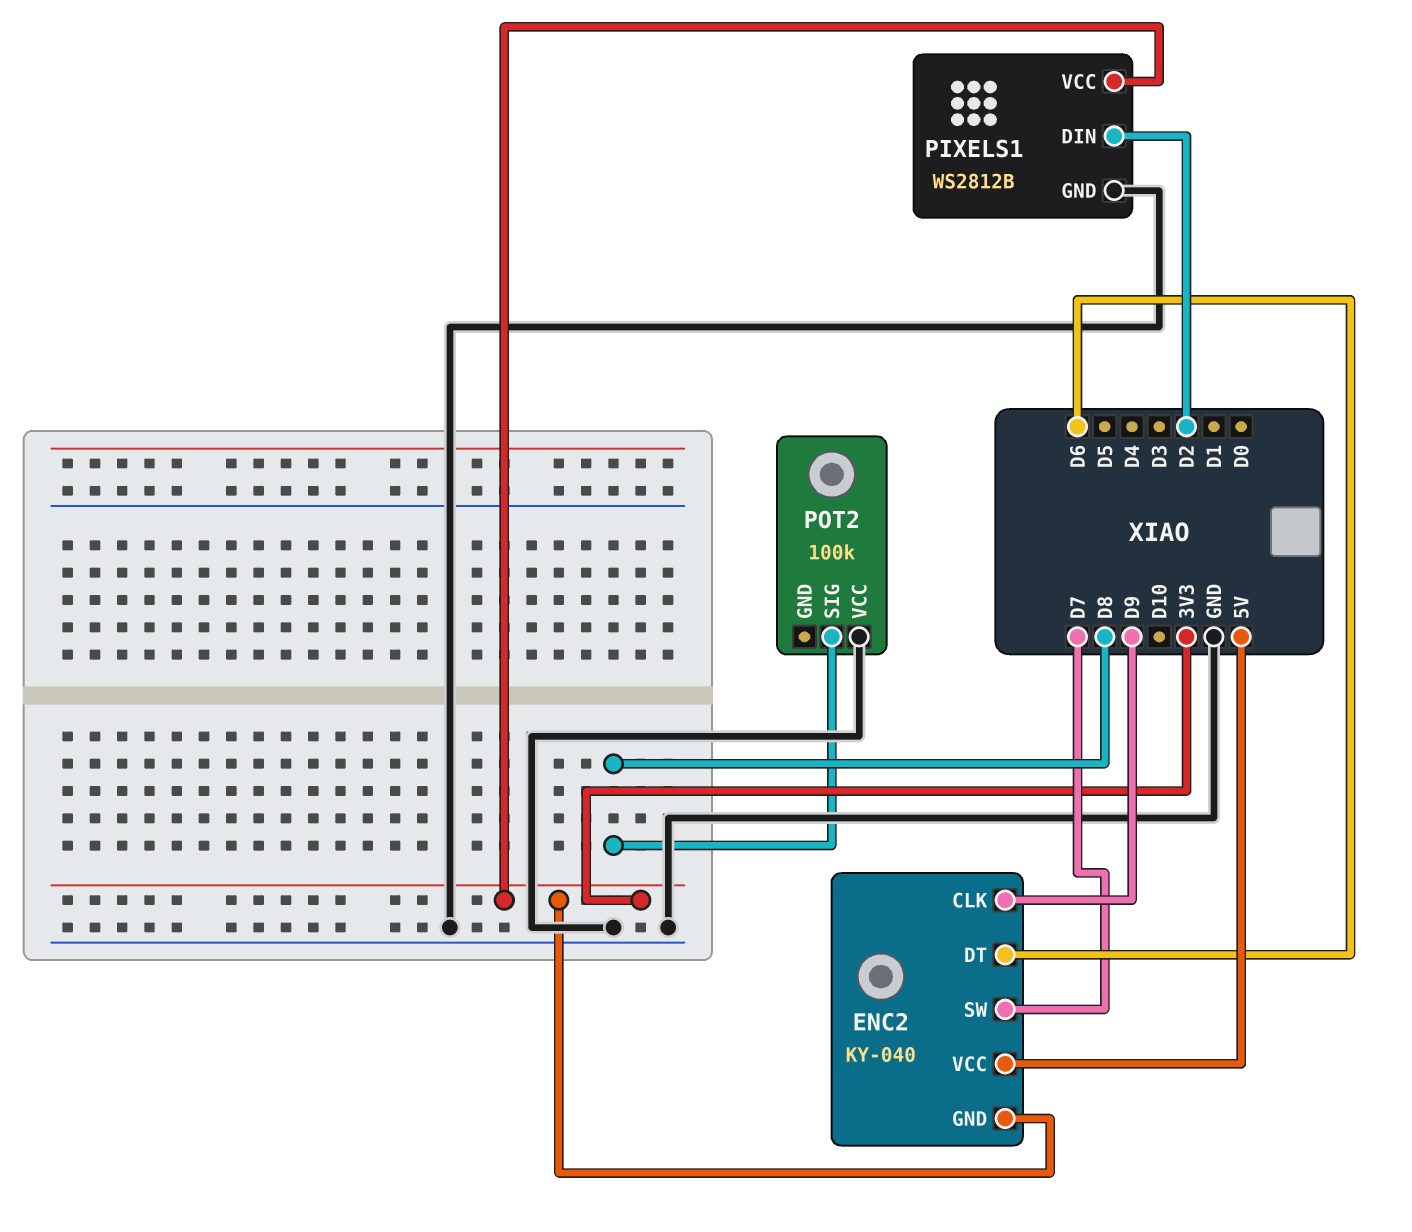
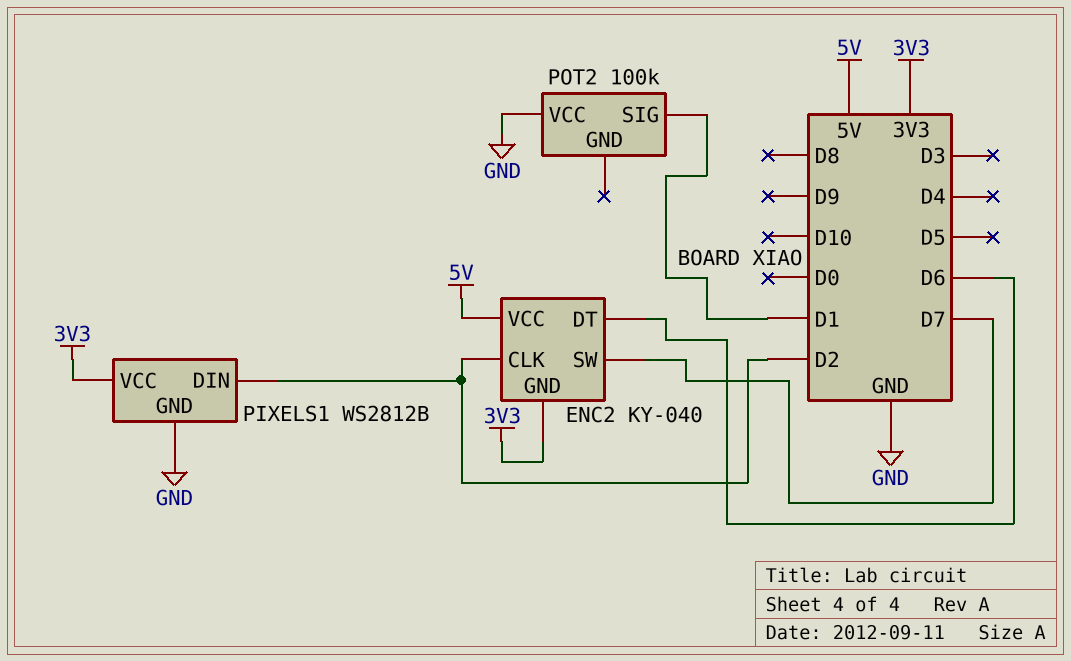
ENC2 pin CLK: D9 -> D2
POT2 pin SIG: D8 -> D1

